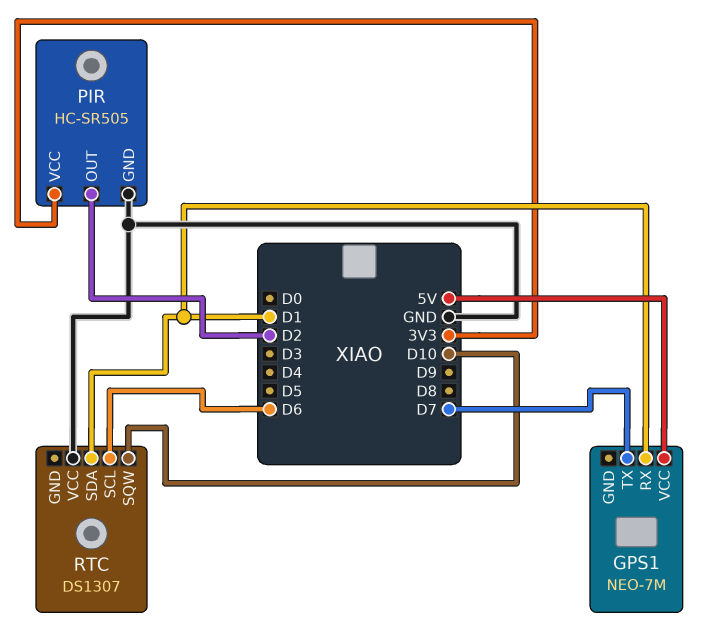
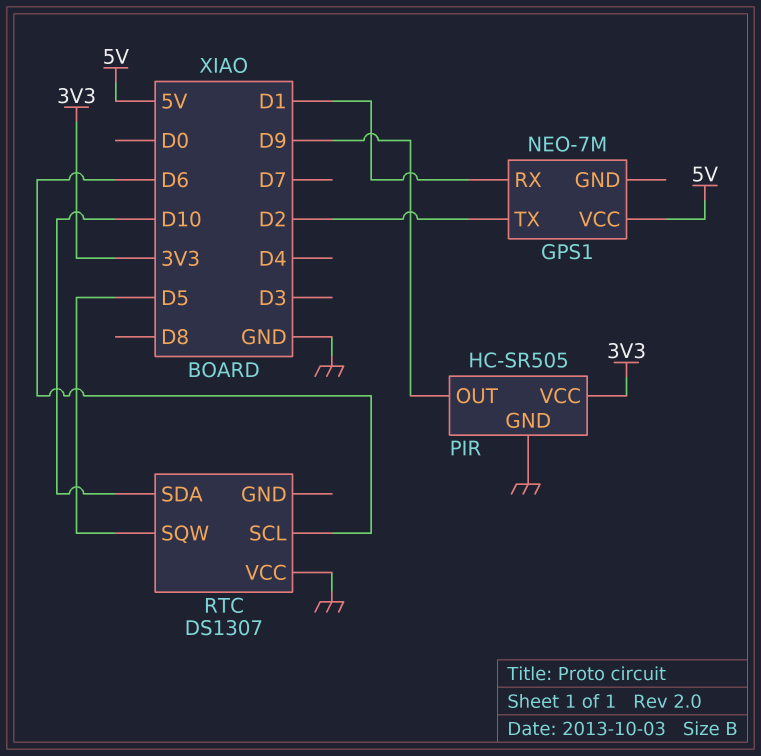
GPS1 pin TX: D7 -> D2
PIR pin OUT: D2 -> D9
RTC pin SDA: D1 -> D10
RTC pin SQW: D10 -> D5

